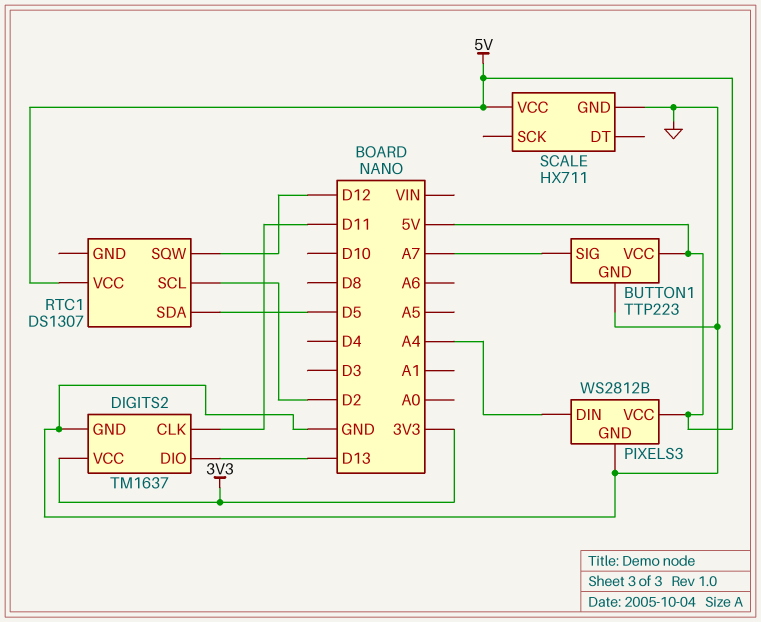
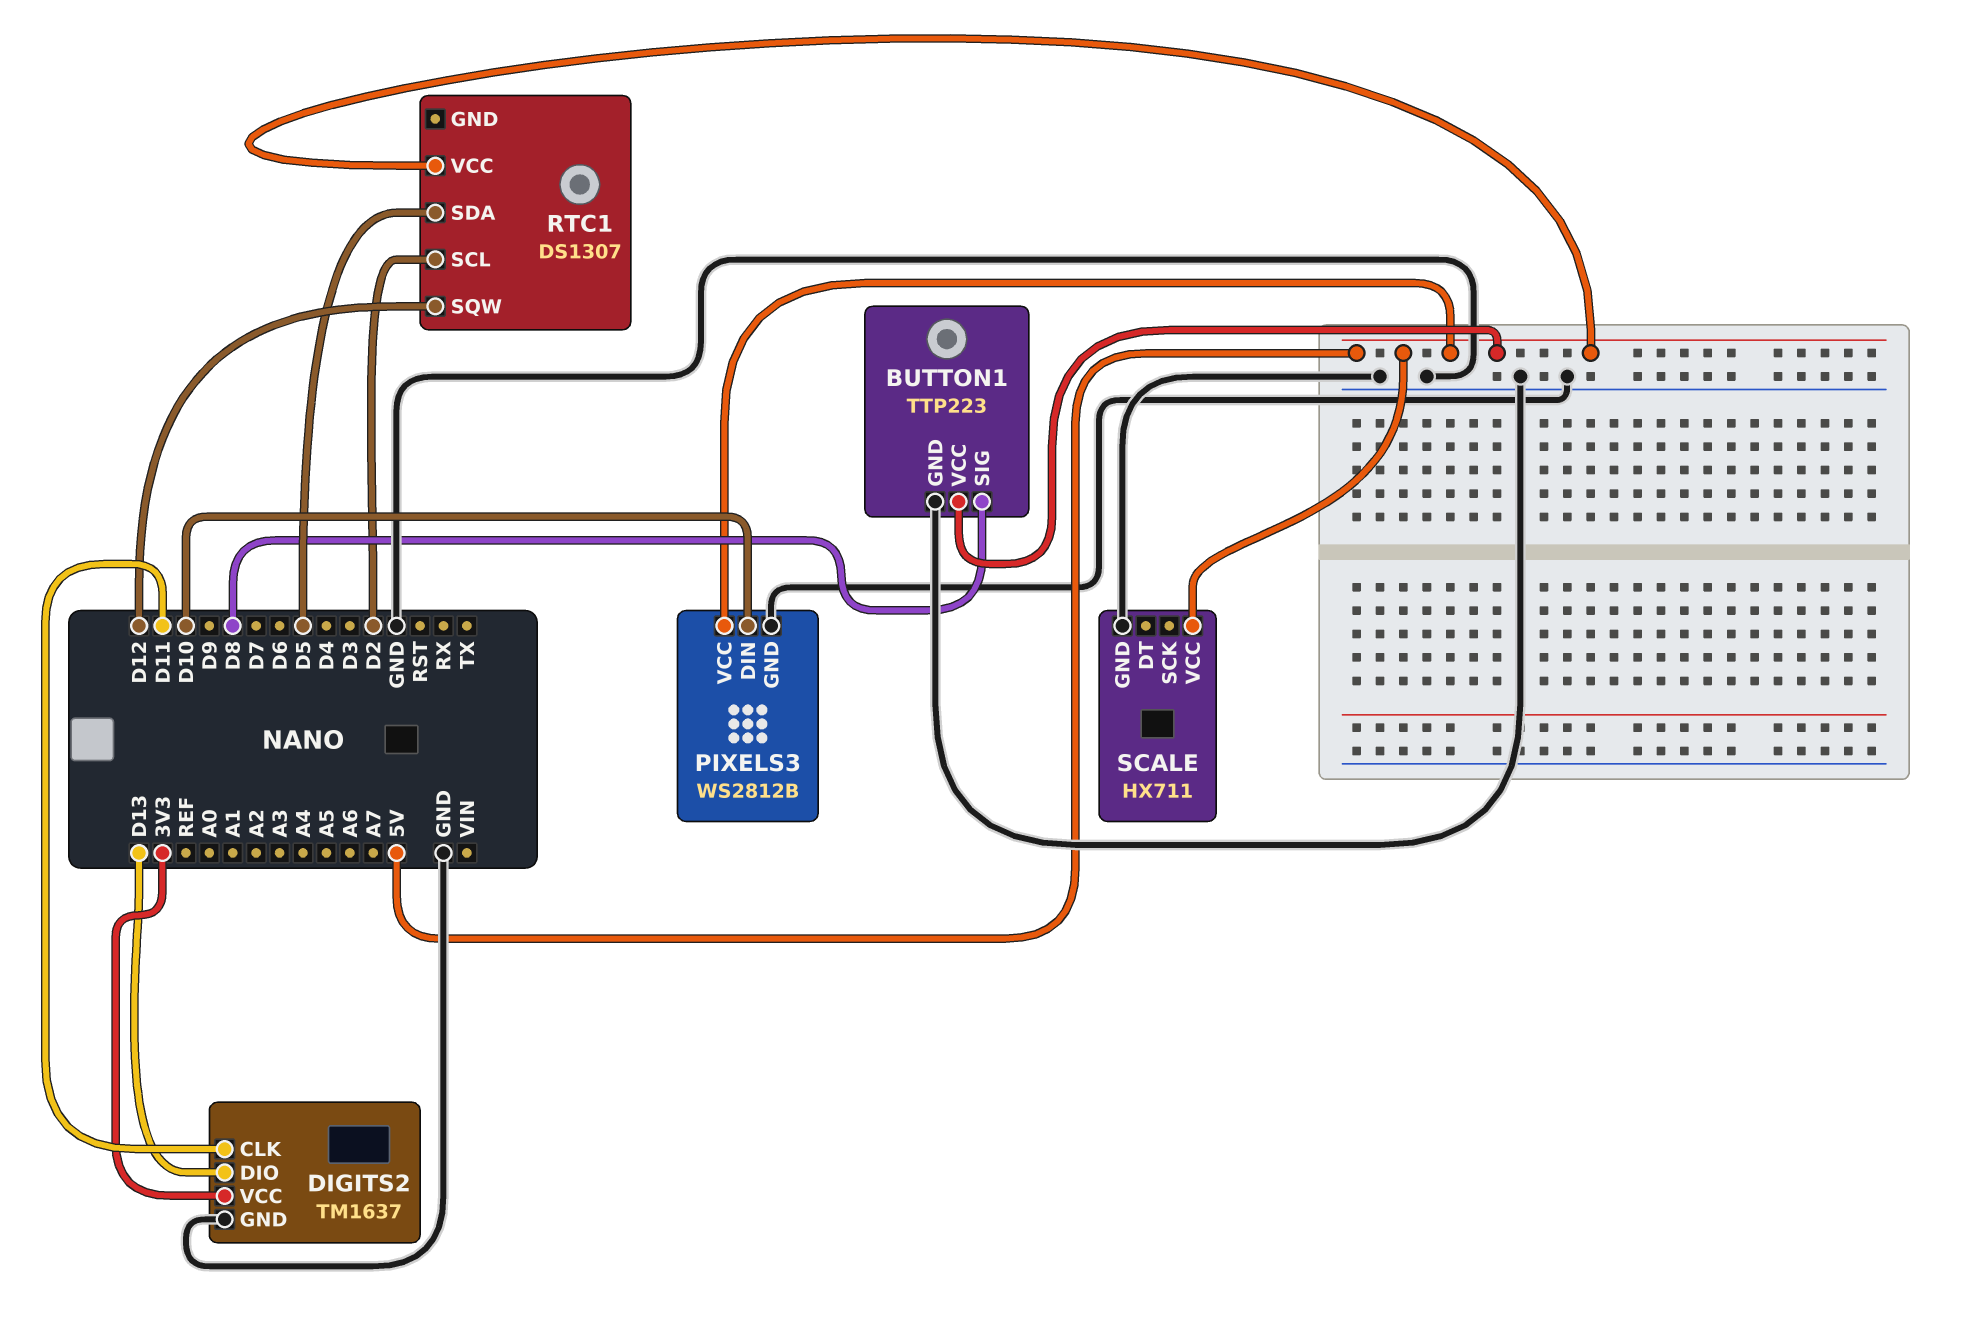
BUTTON1 pin SIG: A7 -> D8
PIXELS3 pin DIN: A4 -> D10

